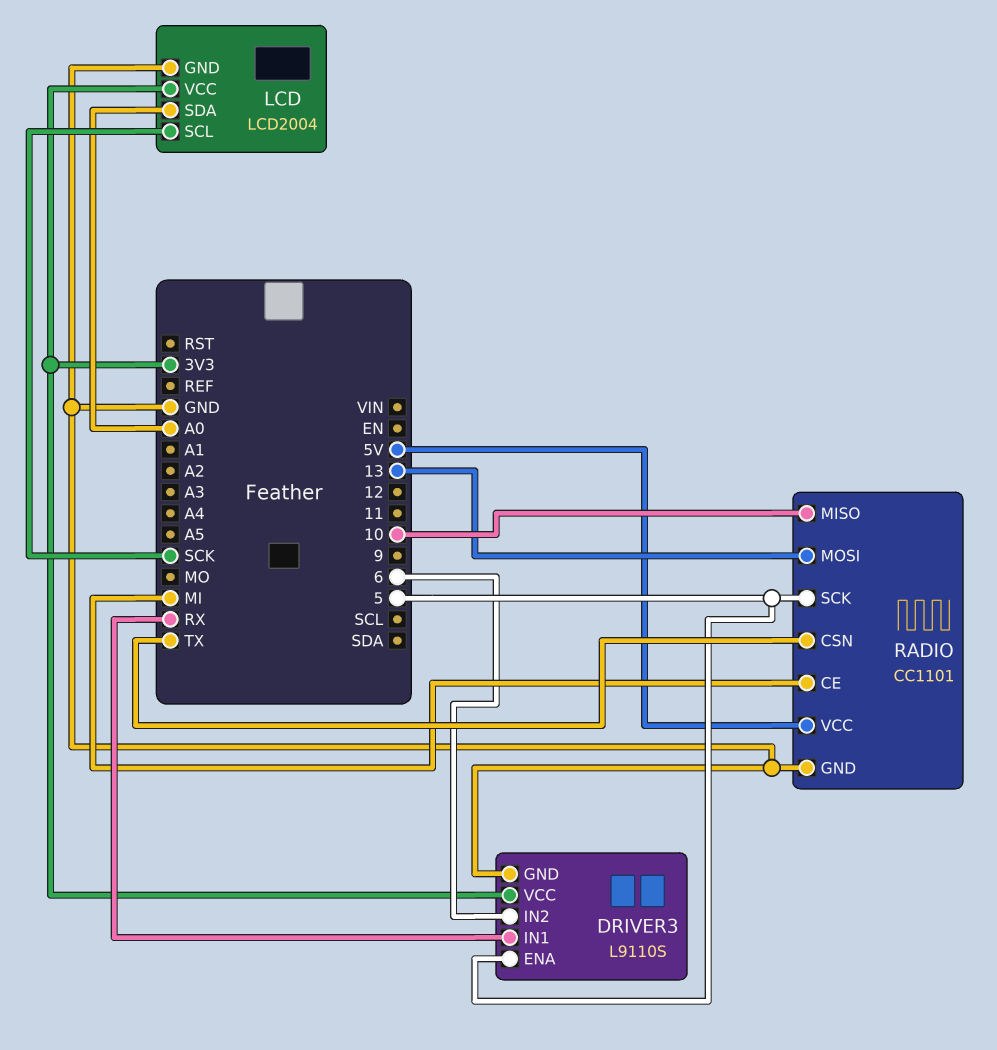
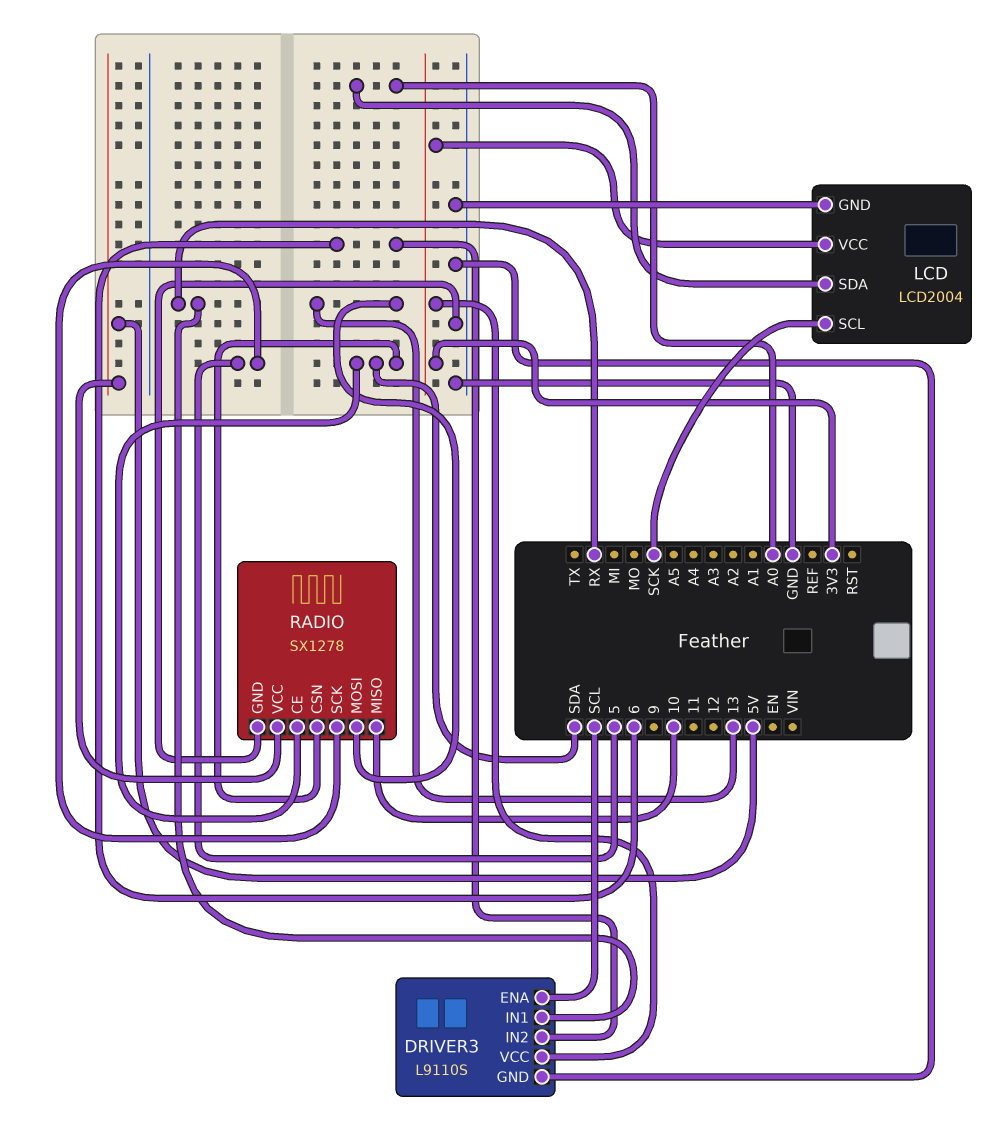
DRIVER3 pin ENA: 5 -> SCL
RADIO: CC1101 -> SX1278
RADIO pin CE: MI -> SDA
RADIO pin CSN: TX -> SDA

